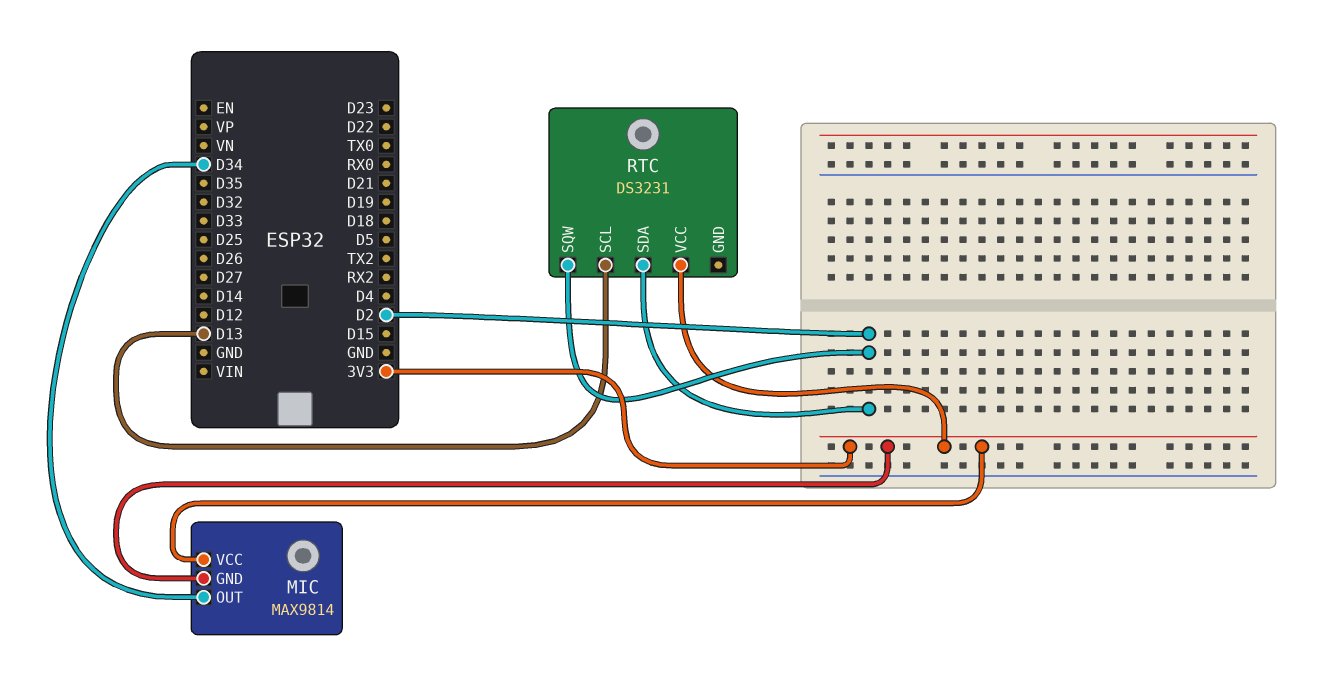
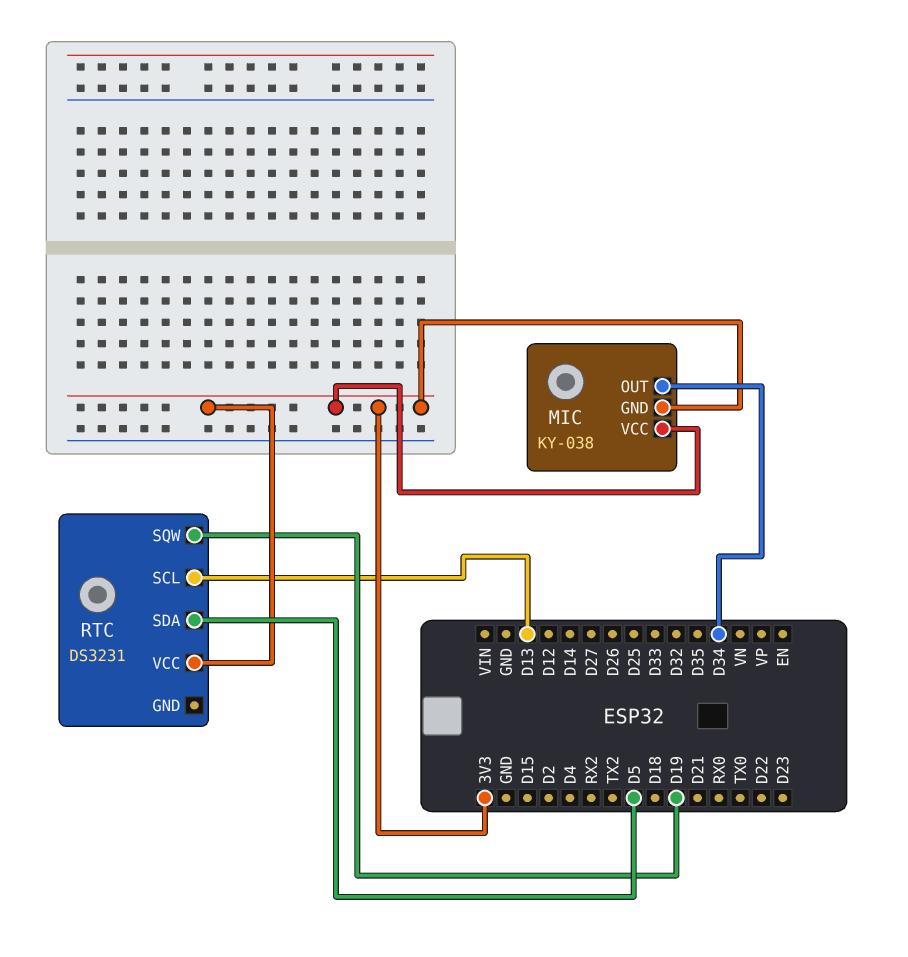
MIC: MAX9814 -> KY-038
RTC pin SDA: D2 -> D5
RTC pin SQW: D2 -> D19

